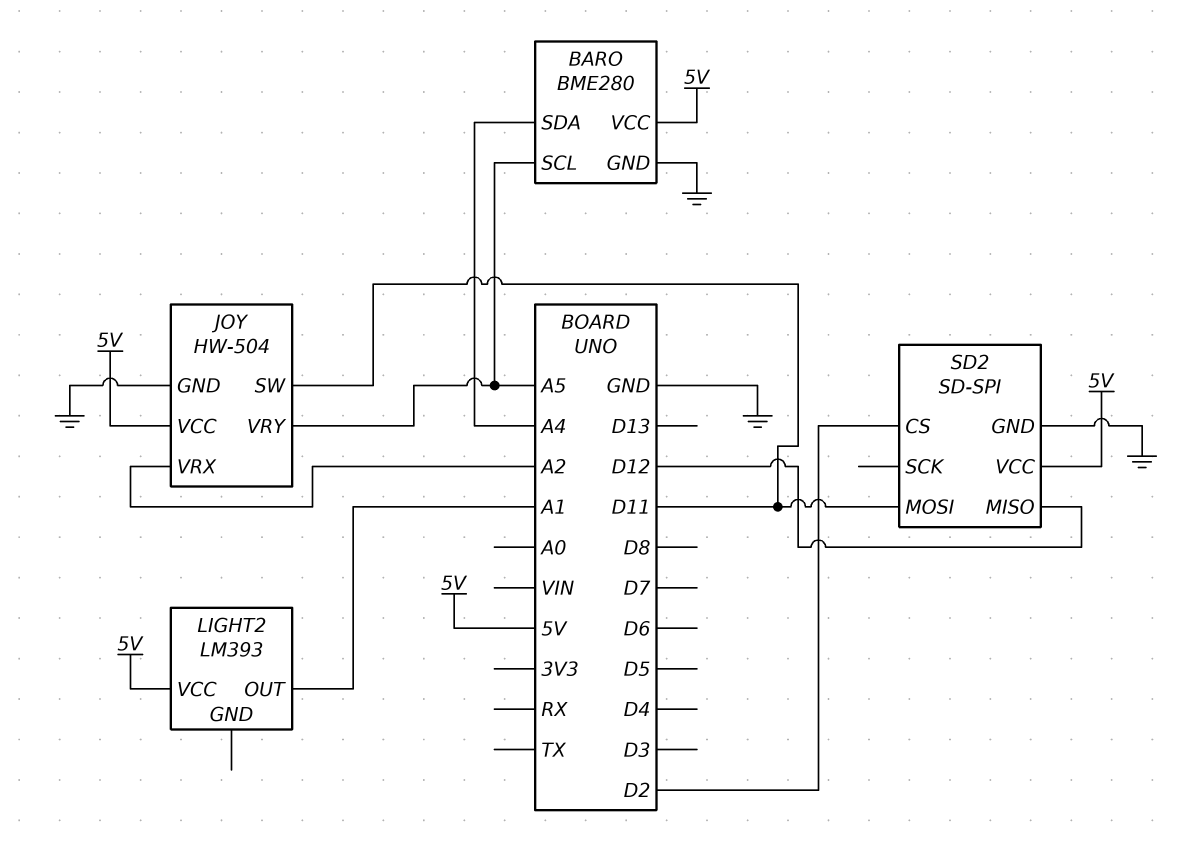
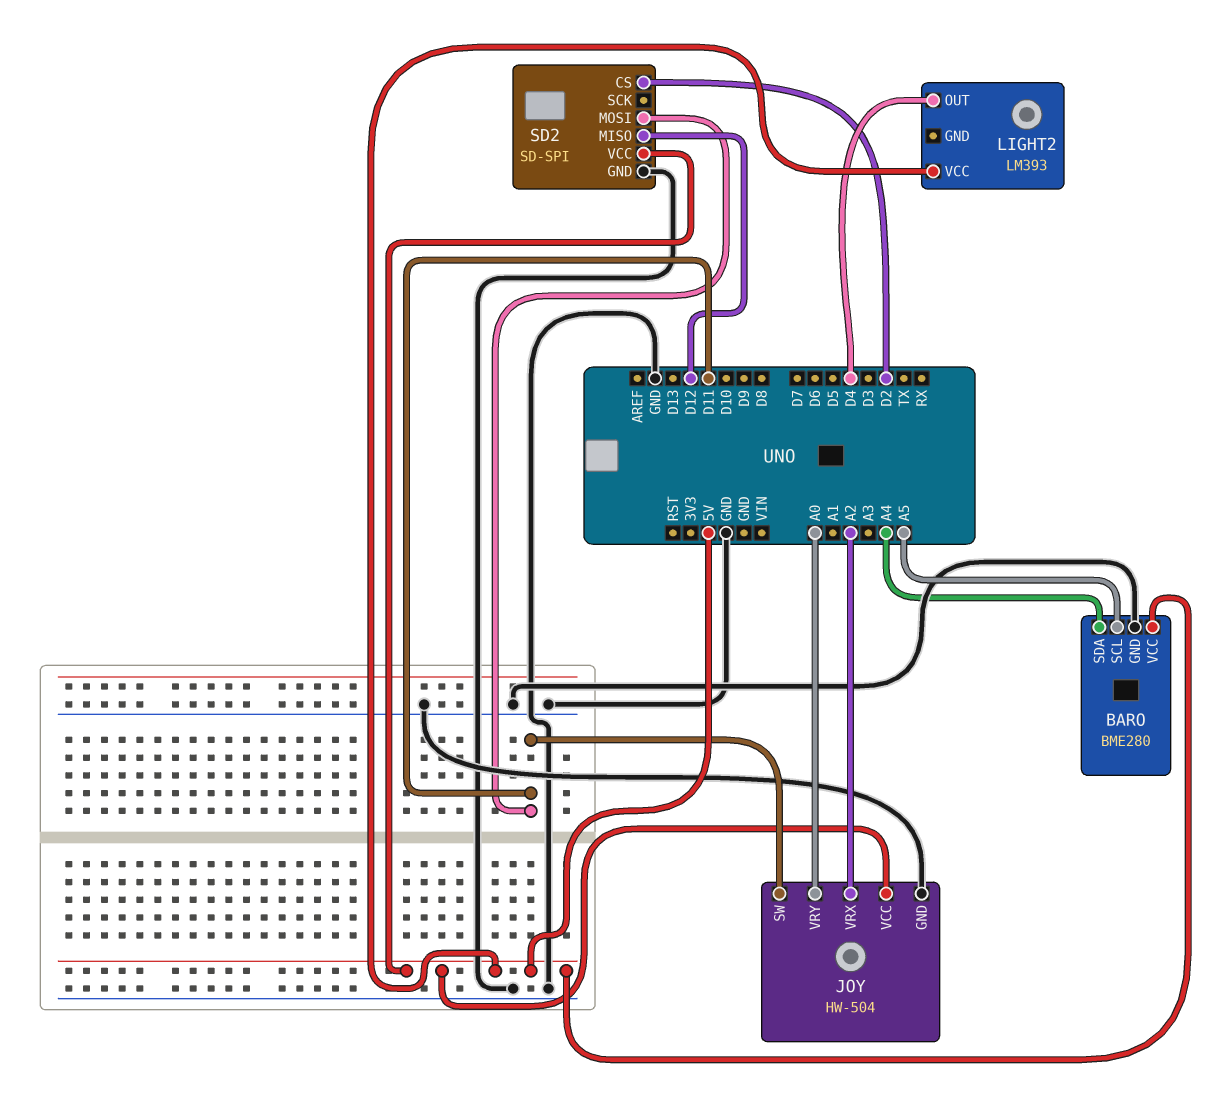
JOY pin VRY: A5 -> A0
LIGHT2 pin OUT: A1 -> D4

